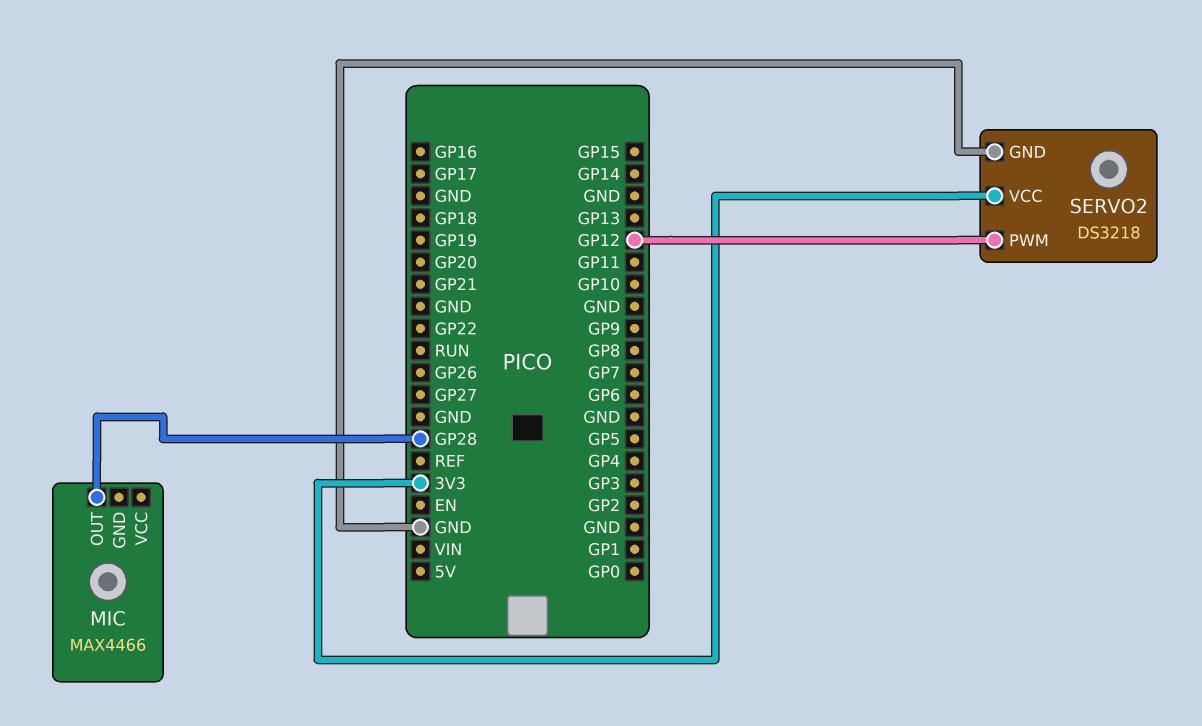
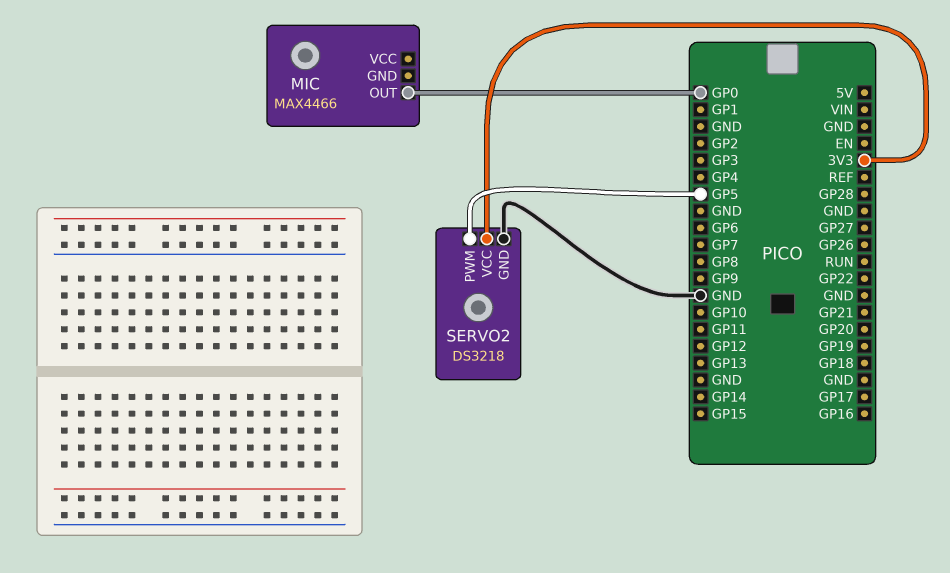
MIC pin OUT: GP28 -> GP0
SERVO2 pin PWM: GP12 -> GP5

